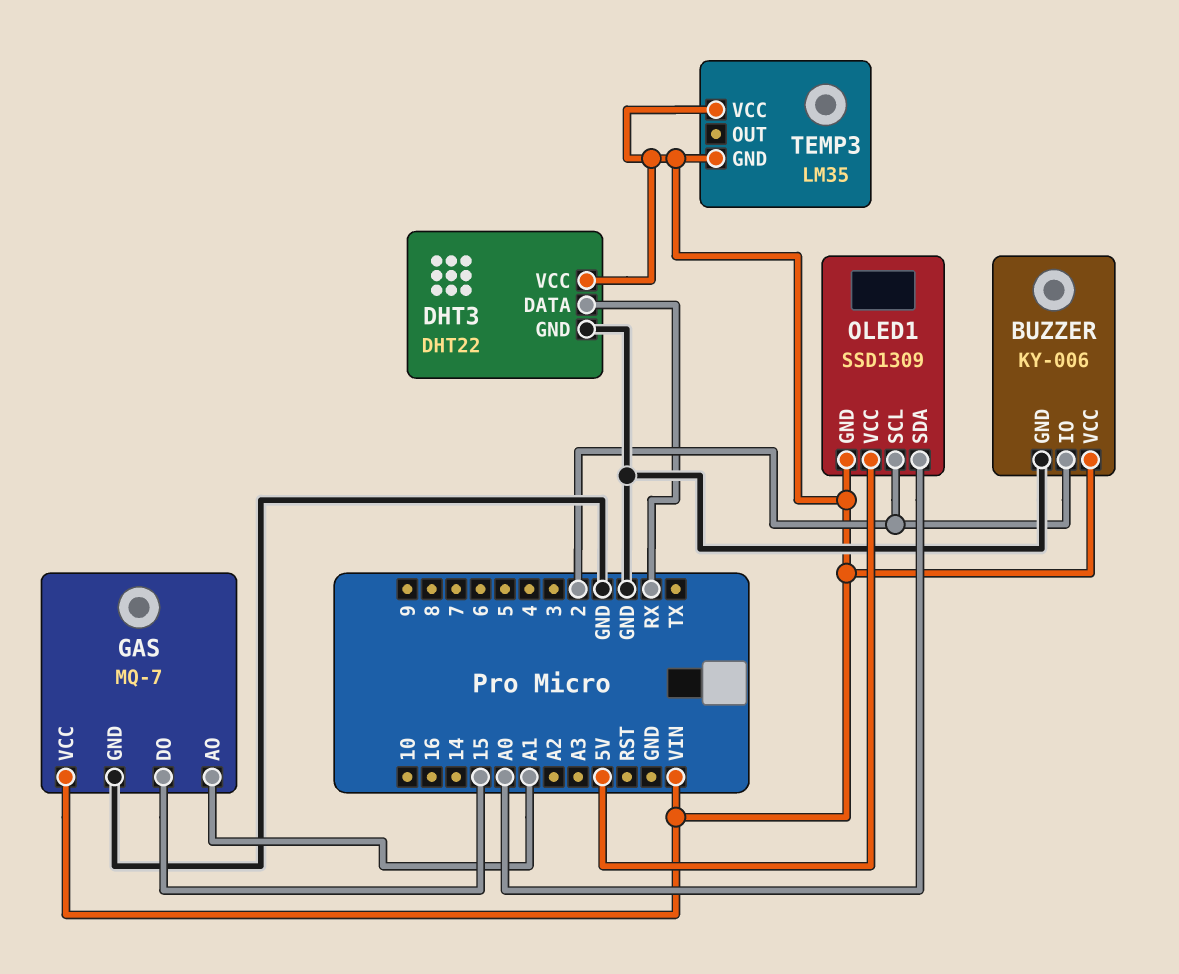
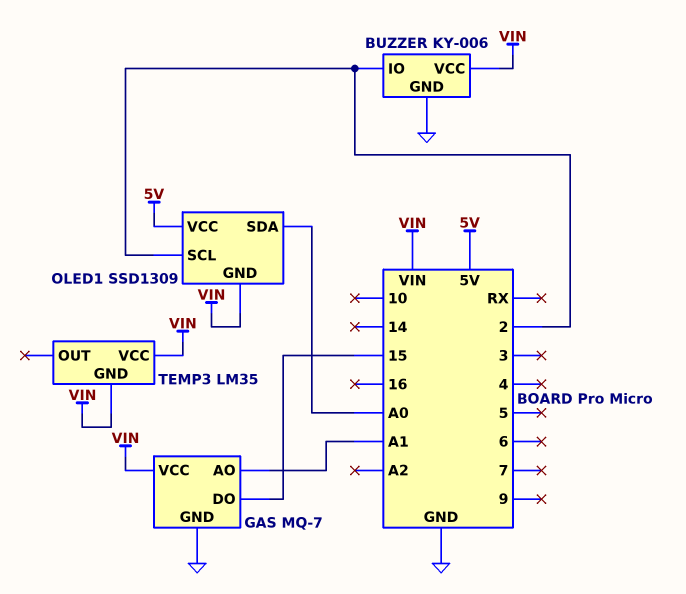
DHT3: DHT22 -> none
DHT3 pin DATA: RX -> none
DHT3 pin GND: GND -> none
DHT3 pin VCC: VIN -> none

